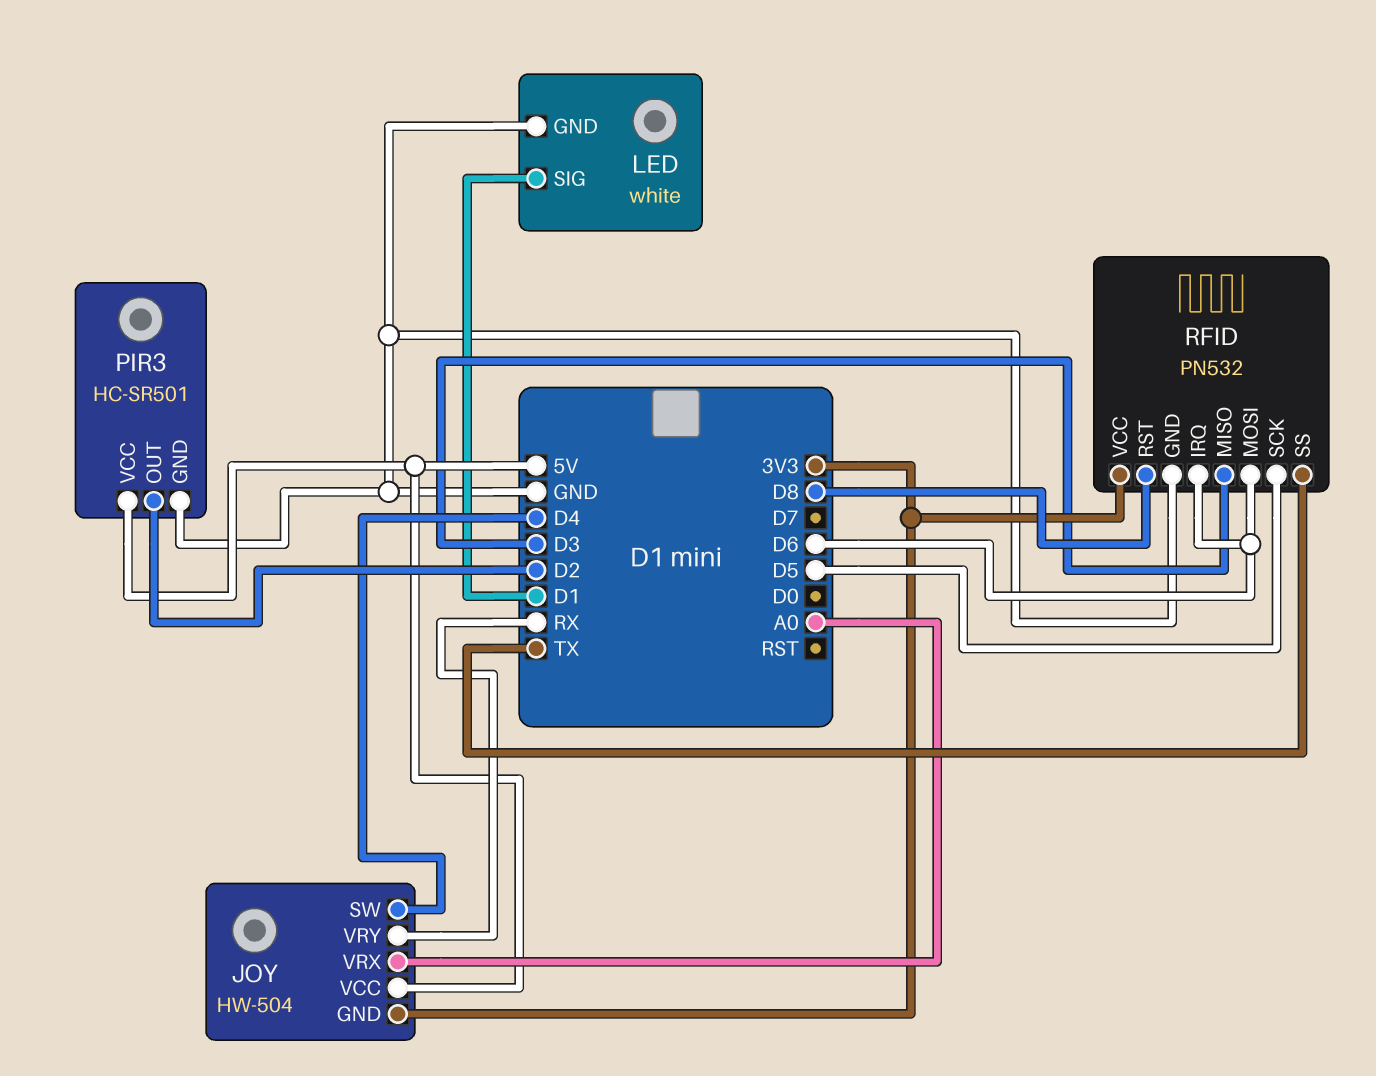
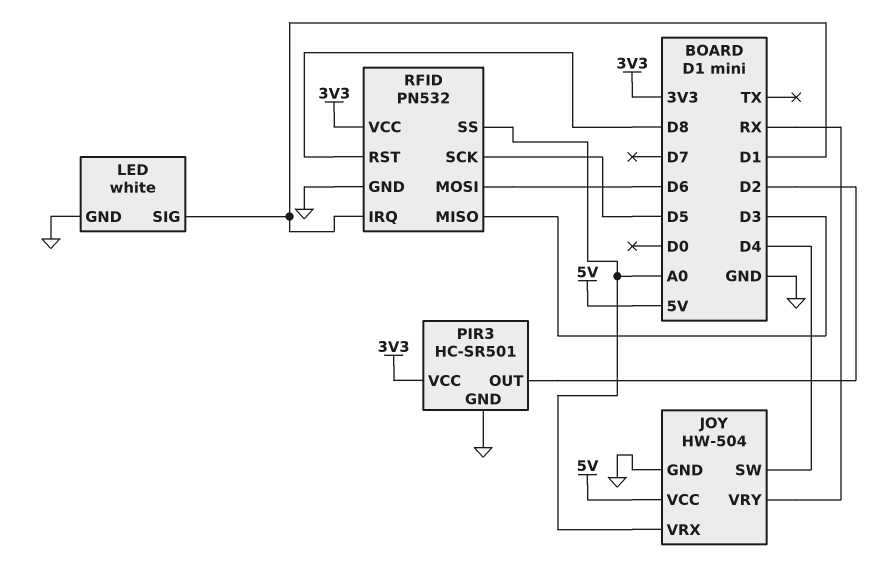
JOY pin GND: 3V3 -> GND
PIR3 pin VCC: 5V -> 3V3
RFID pin IRQ: D6 -> D1
RFID pin SS: TX -> A0

